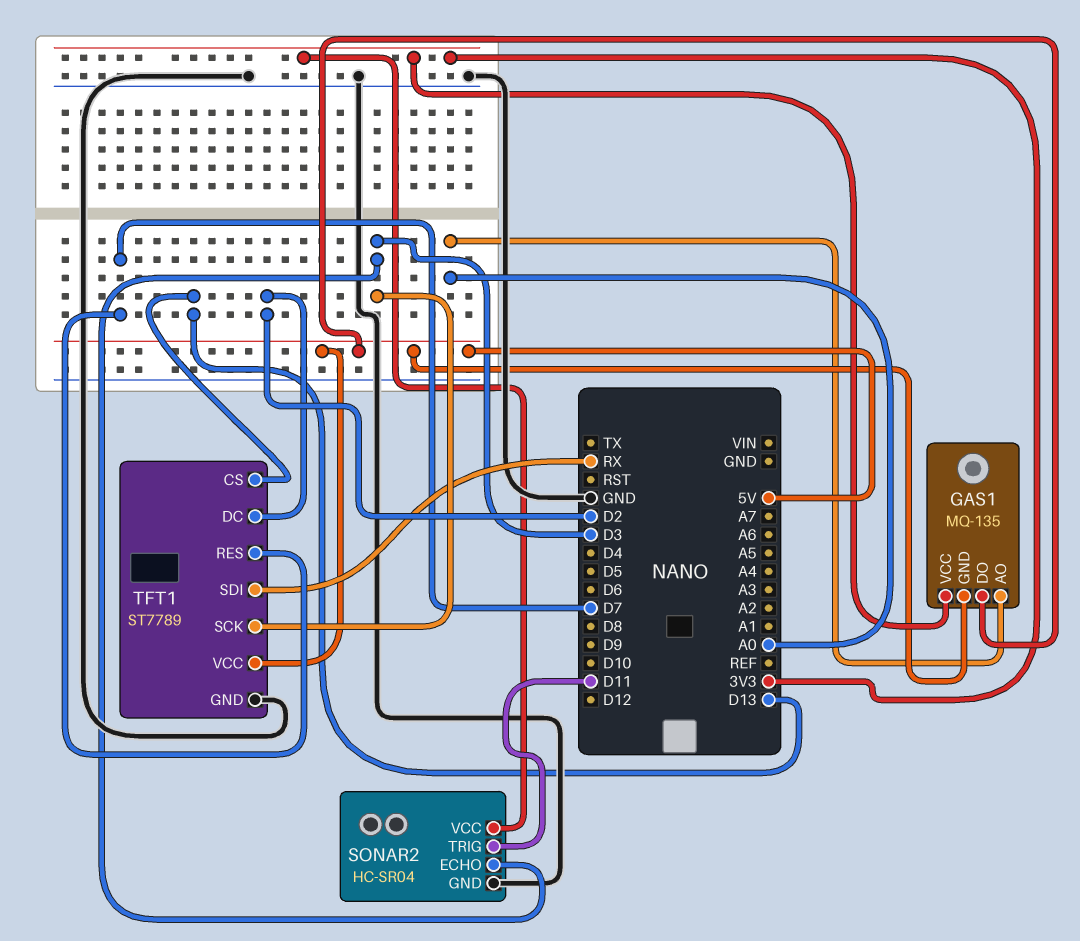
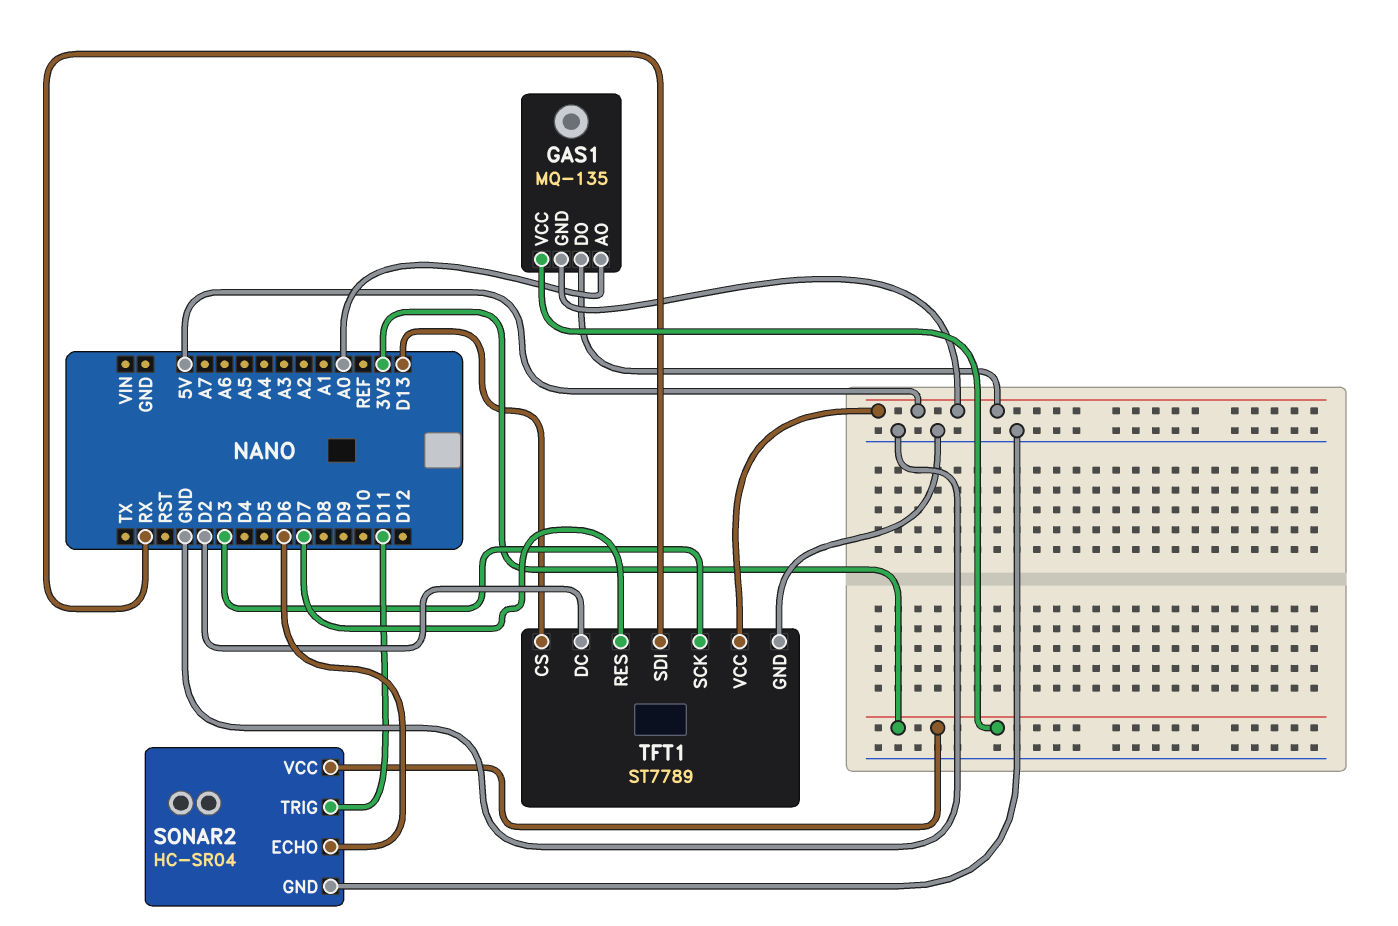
SONAR2 pin ECHO: D3 -> D6

